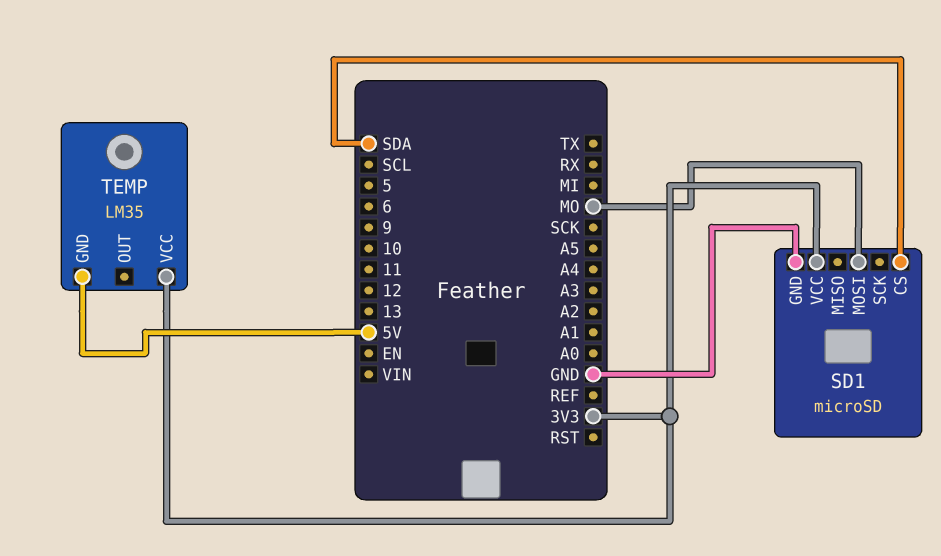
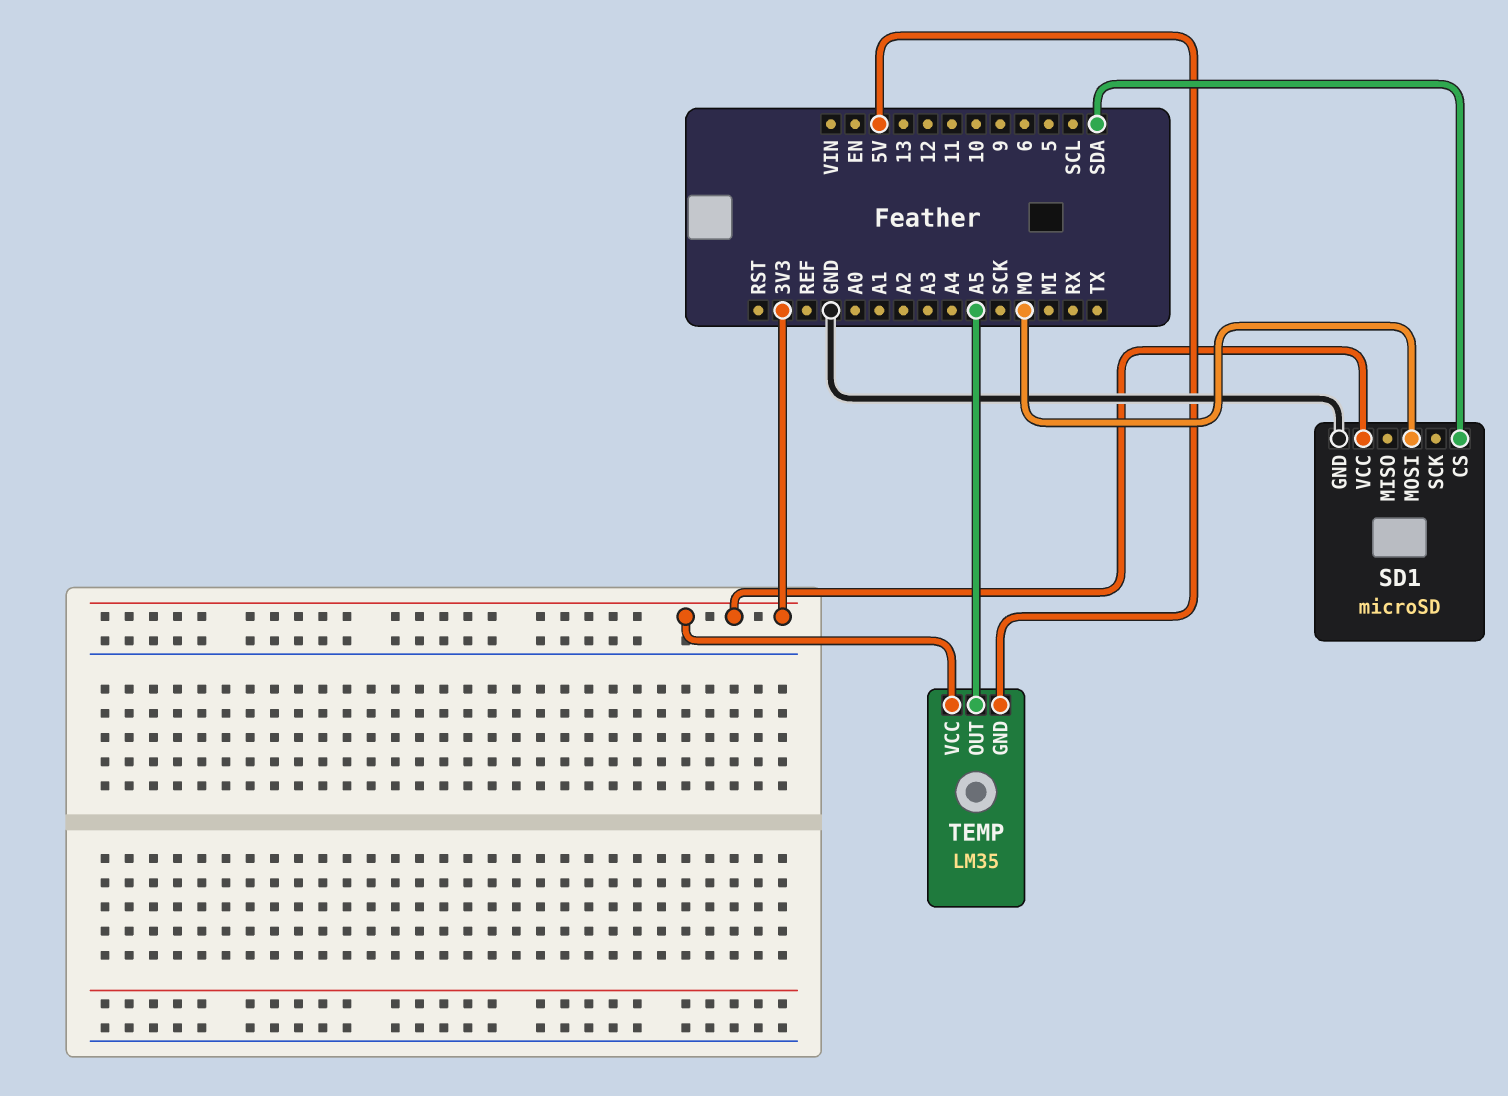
TEMP pin OUT: none -> A5

